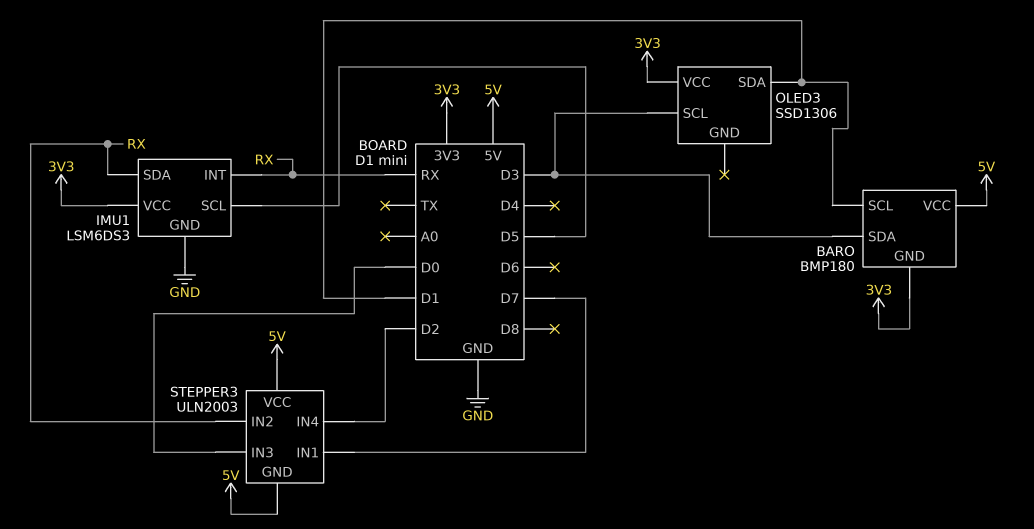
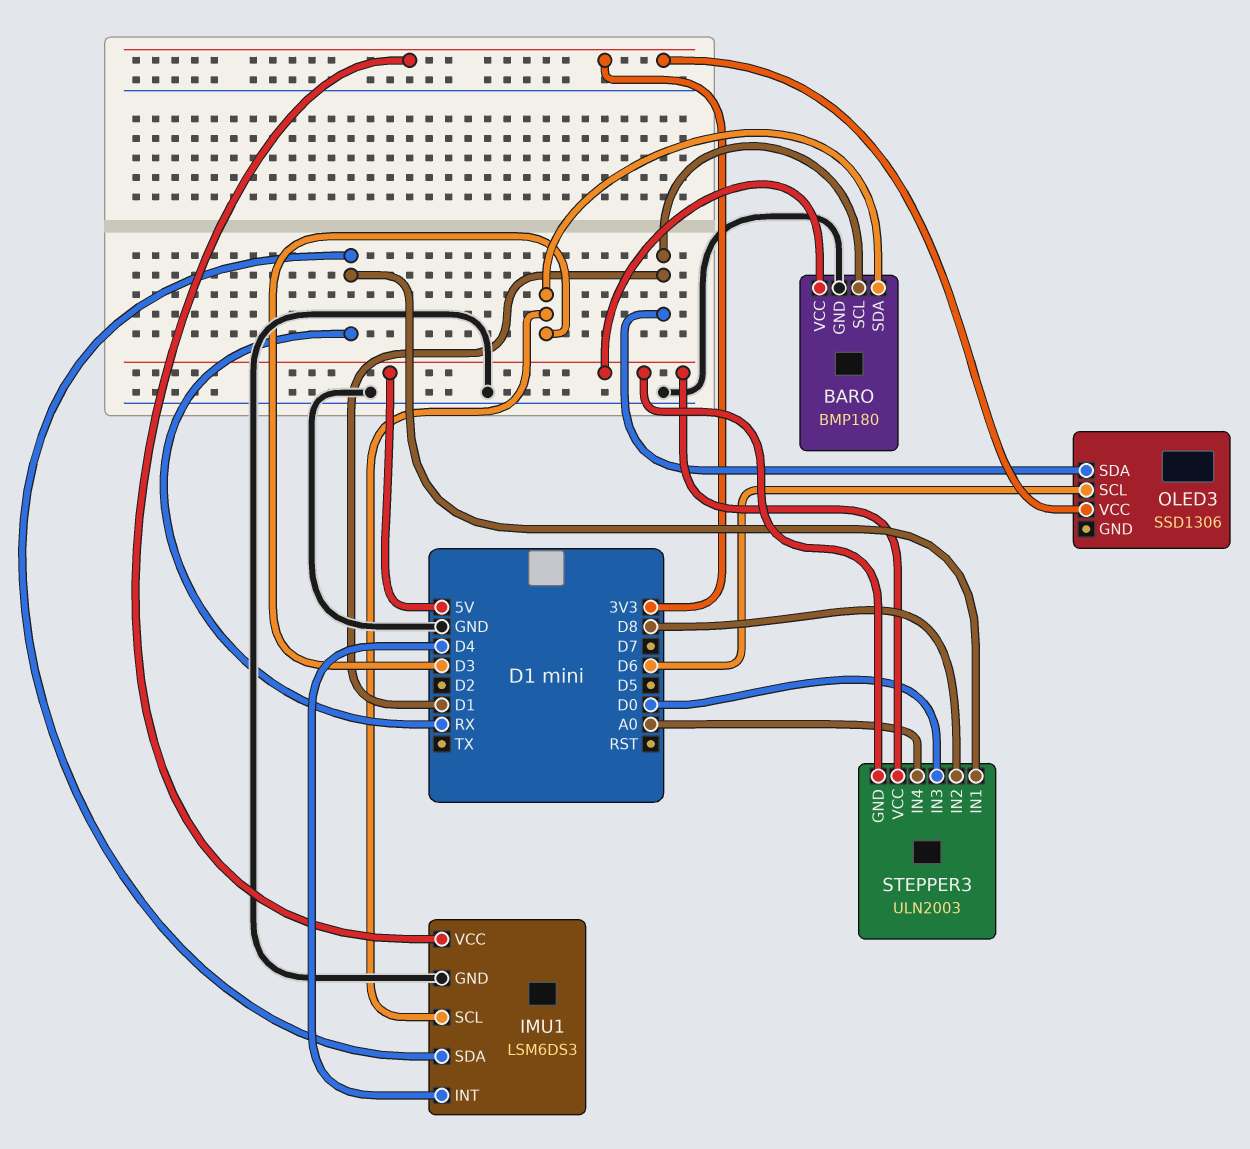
BARO pin GND: 3V3 -> GND
IMU1 pin INT: RX -> D4
IMU1 pin SCL: D5 -> D3
OLED3 pin SCL: D3 -> D6
STEPPER3 pin IN1: D7 -> RX
STEPPER3 pin IN2: RX -> D8
STEPPER3 pin IN4: D2 -> A0

